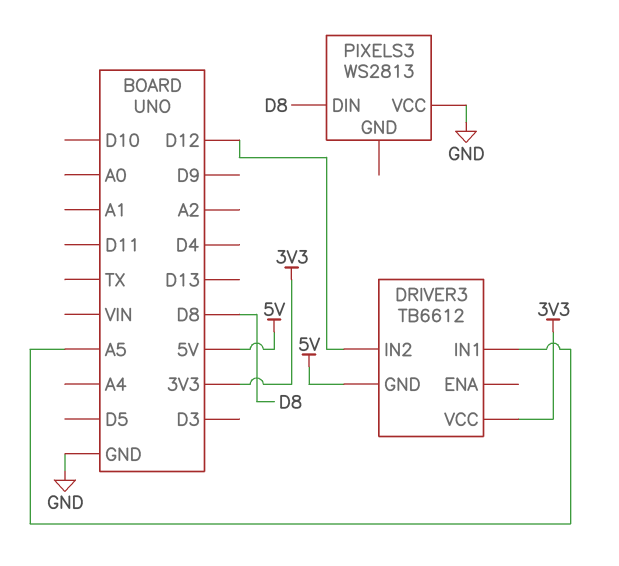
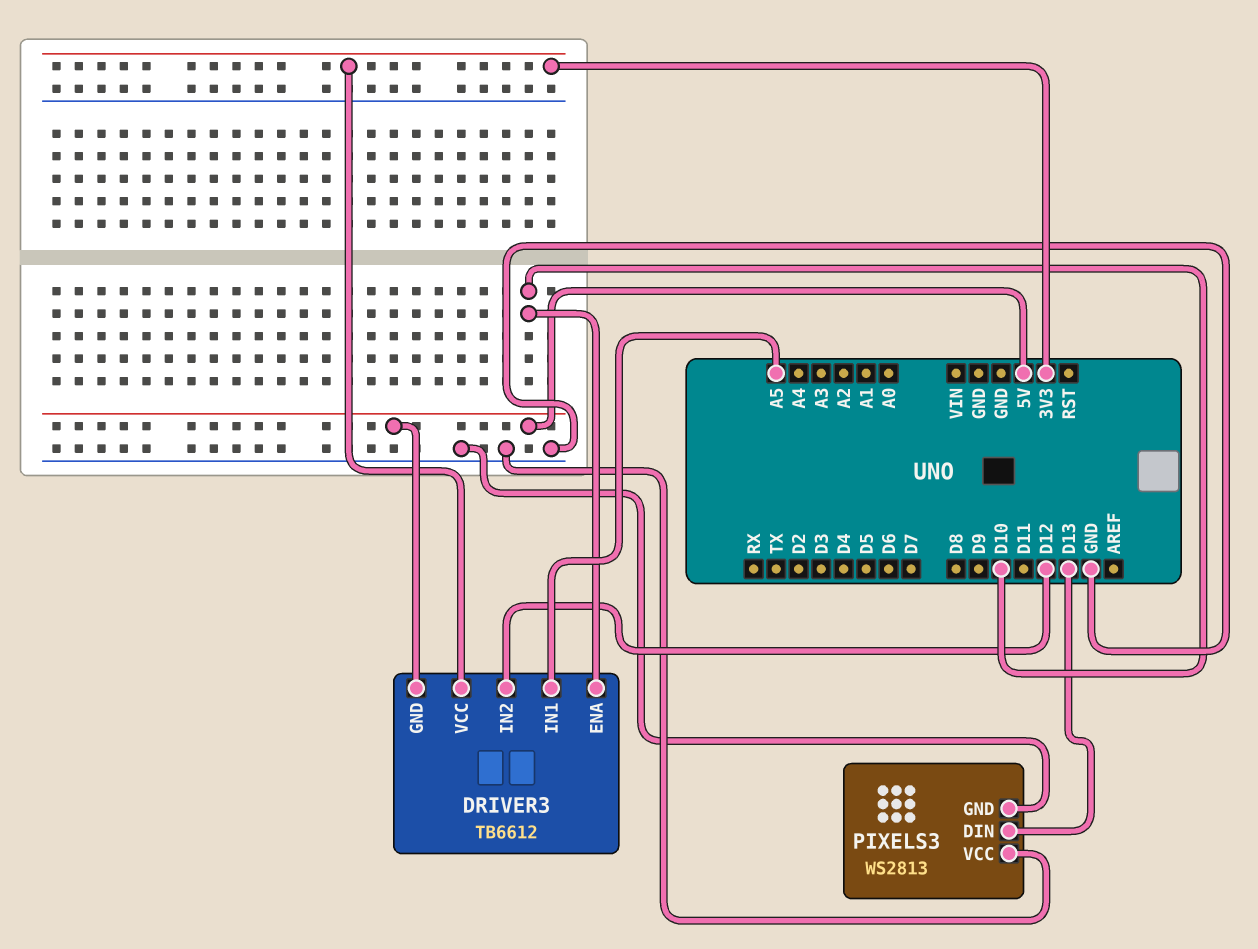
DRIVER3 pin ENA: none -> D10
PIXELS3 pin DIN: D8 -> D13
PIXELS3 pin GND: none -> GND

